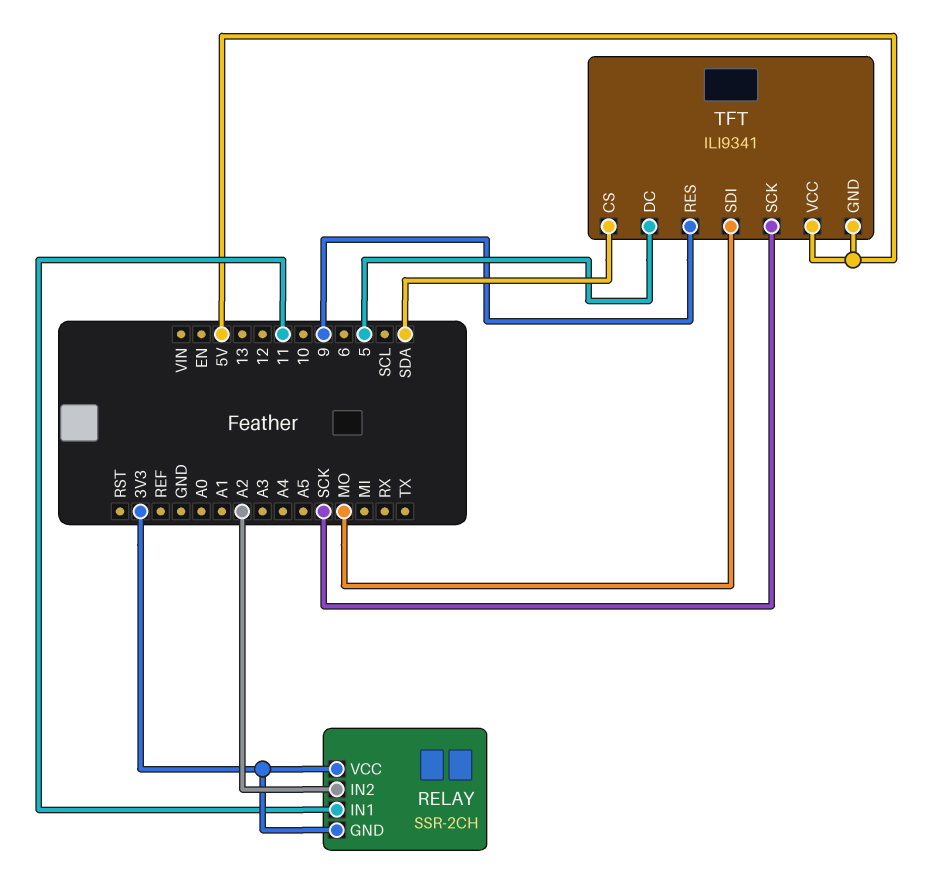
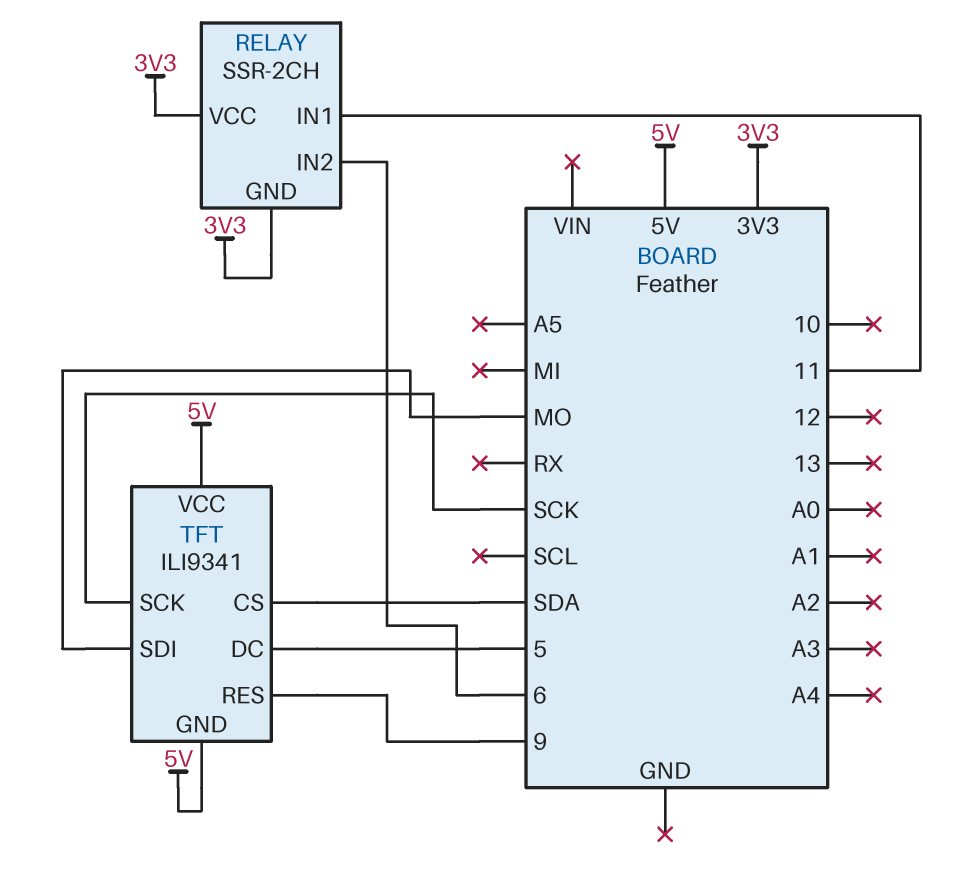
RELAY pin IN2: A2 -> 6

